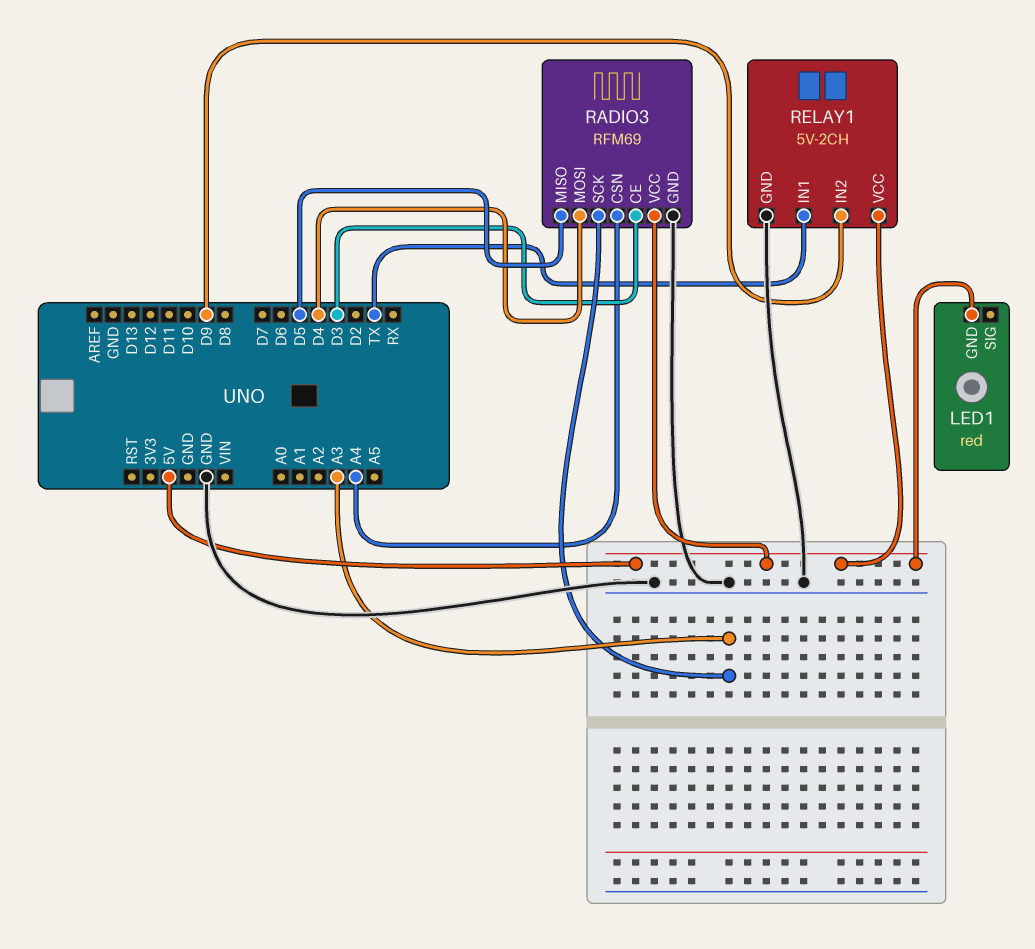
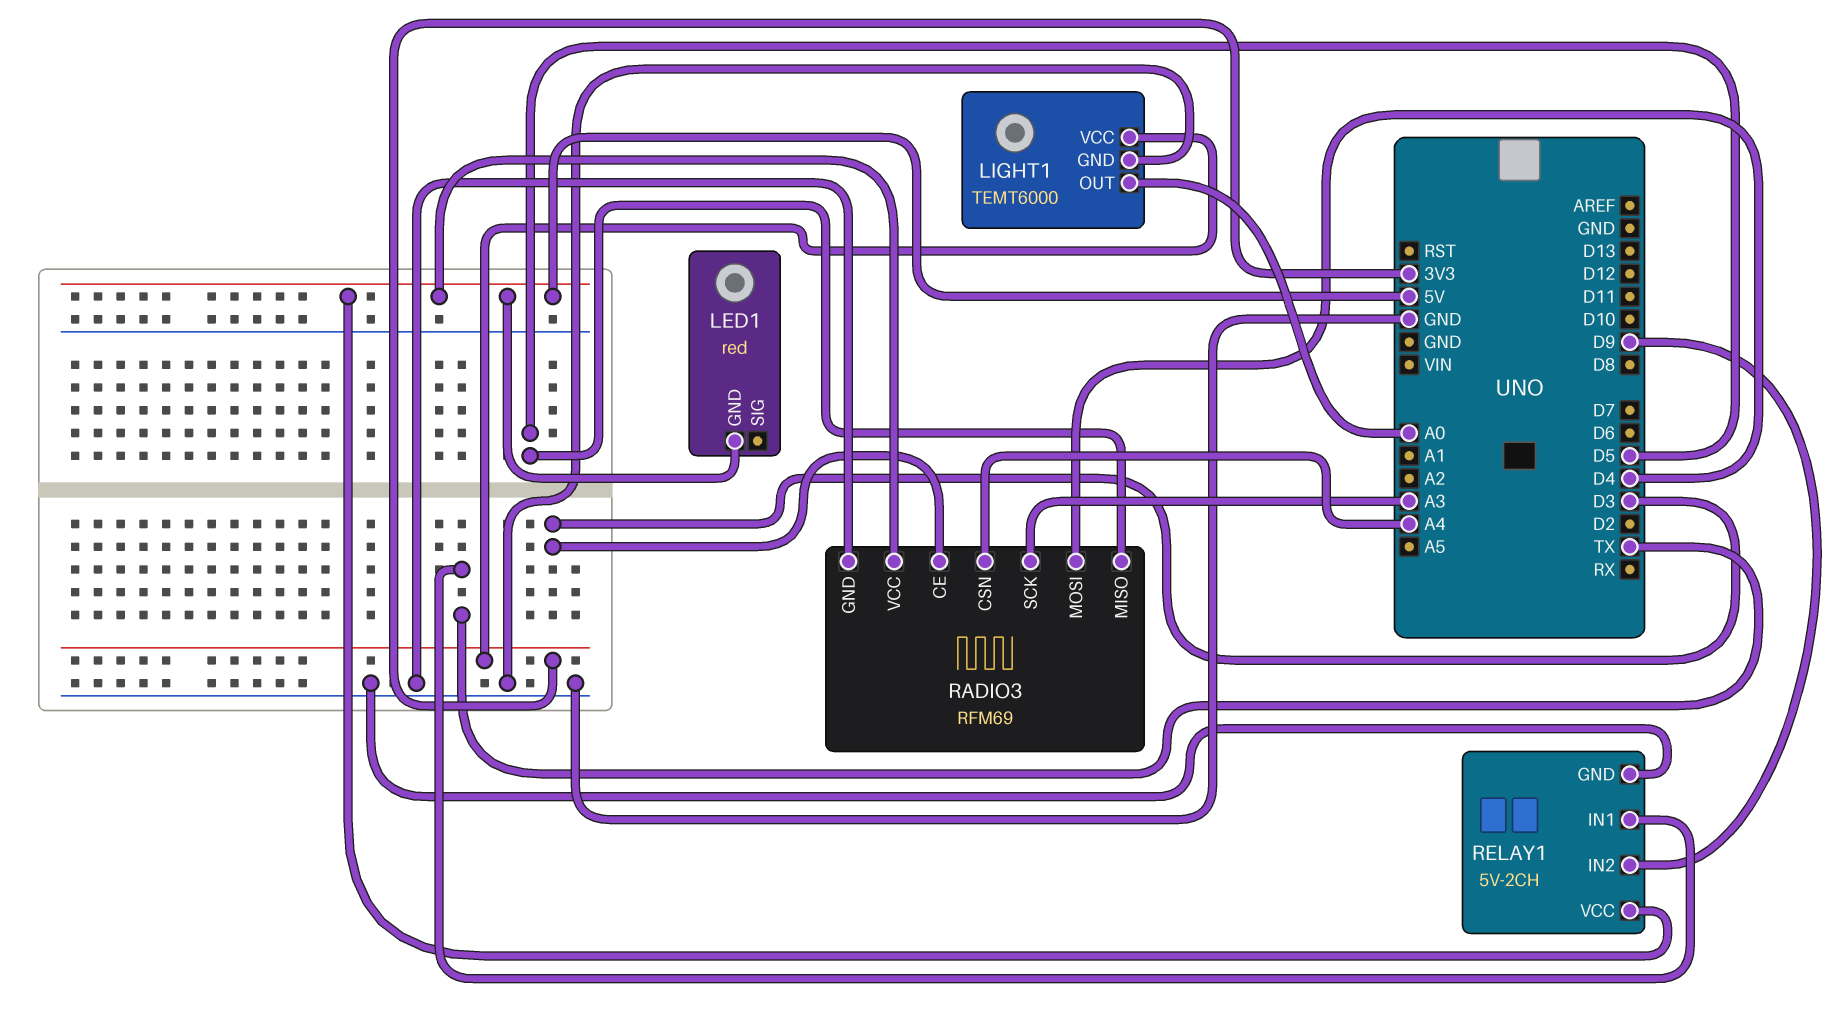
LIGHT1: none -> TEMT6000
LIGHT1 pin GND: none -> GND
LIGHT1 pin OUT: none -> A0
LIGHT1 pin VCC: none -> 3V3

